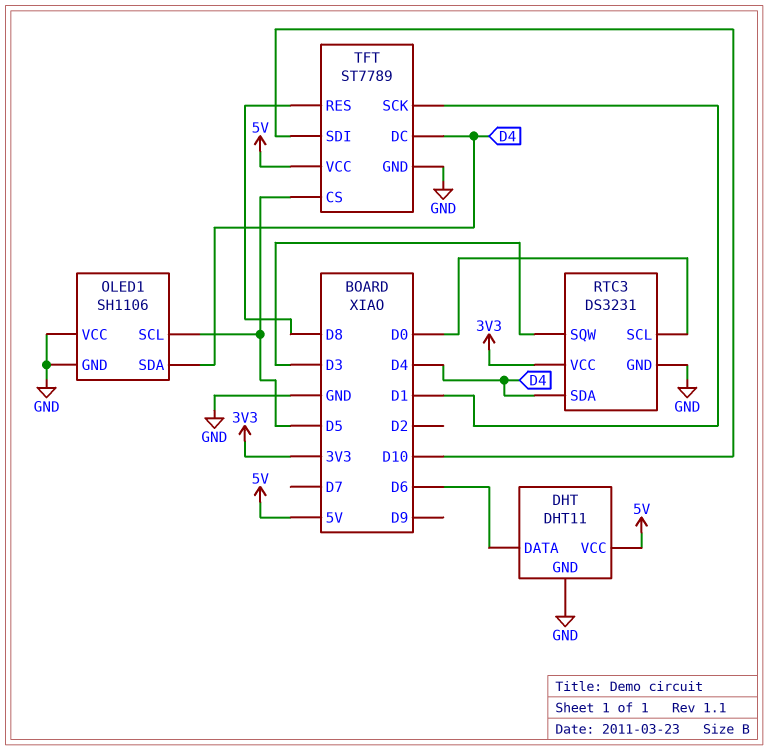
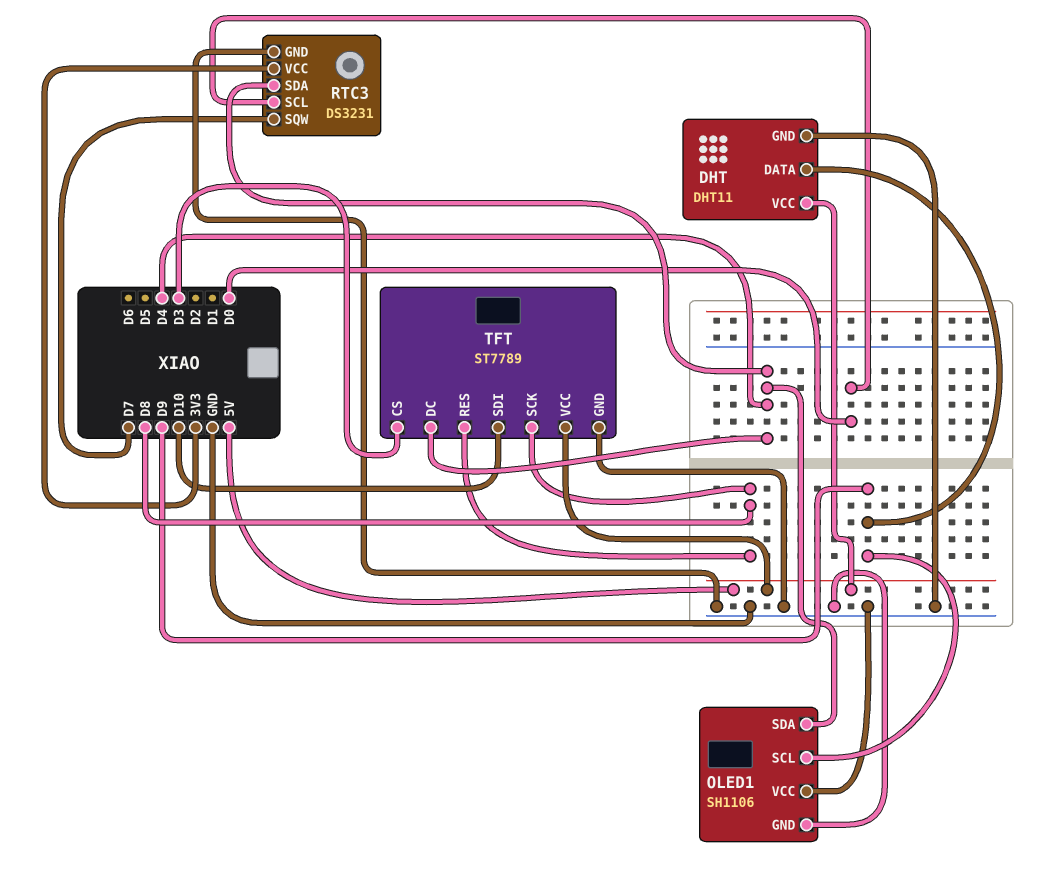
DHT pin DATA: D6 -> D9
OLED1 pin SCL: D5 -> D9
RTC3 pin SQW: D3 -> D7
TFT pin CS: D5 -> D3
TFT pin SCK: D1 -> D8

